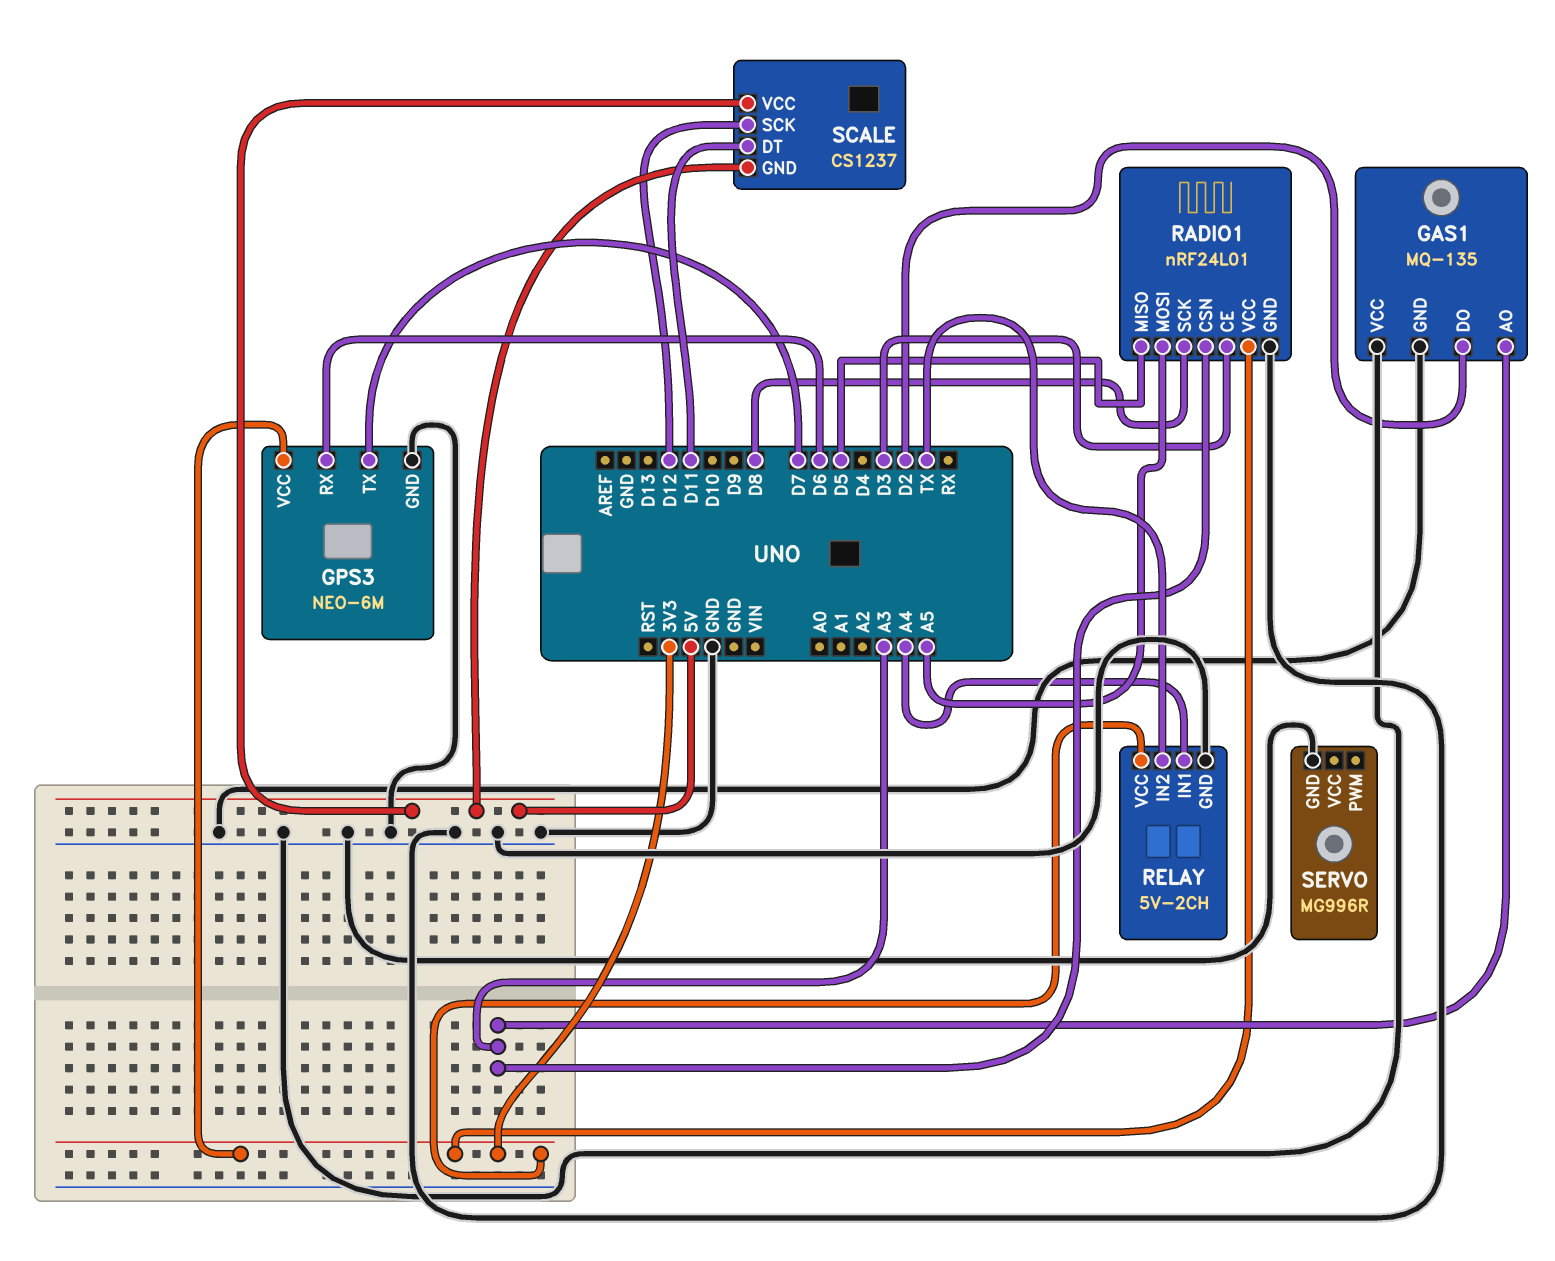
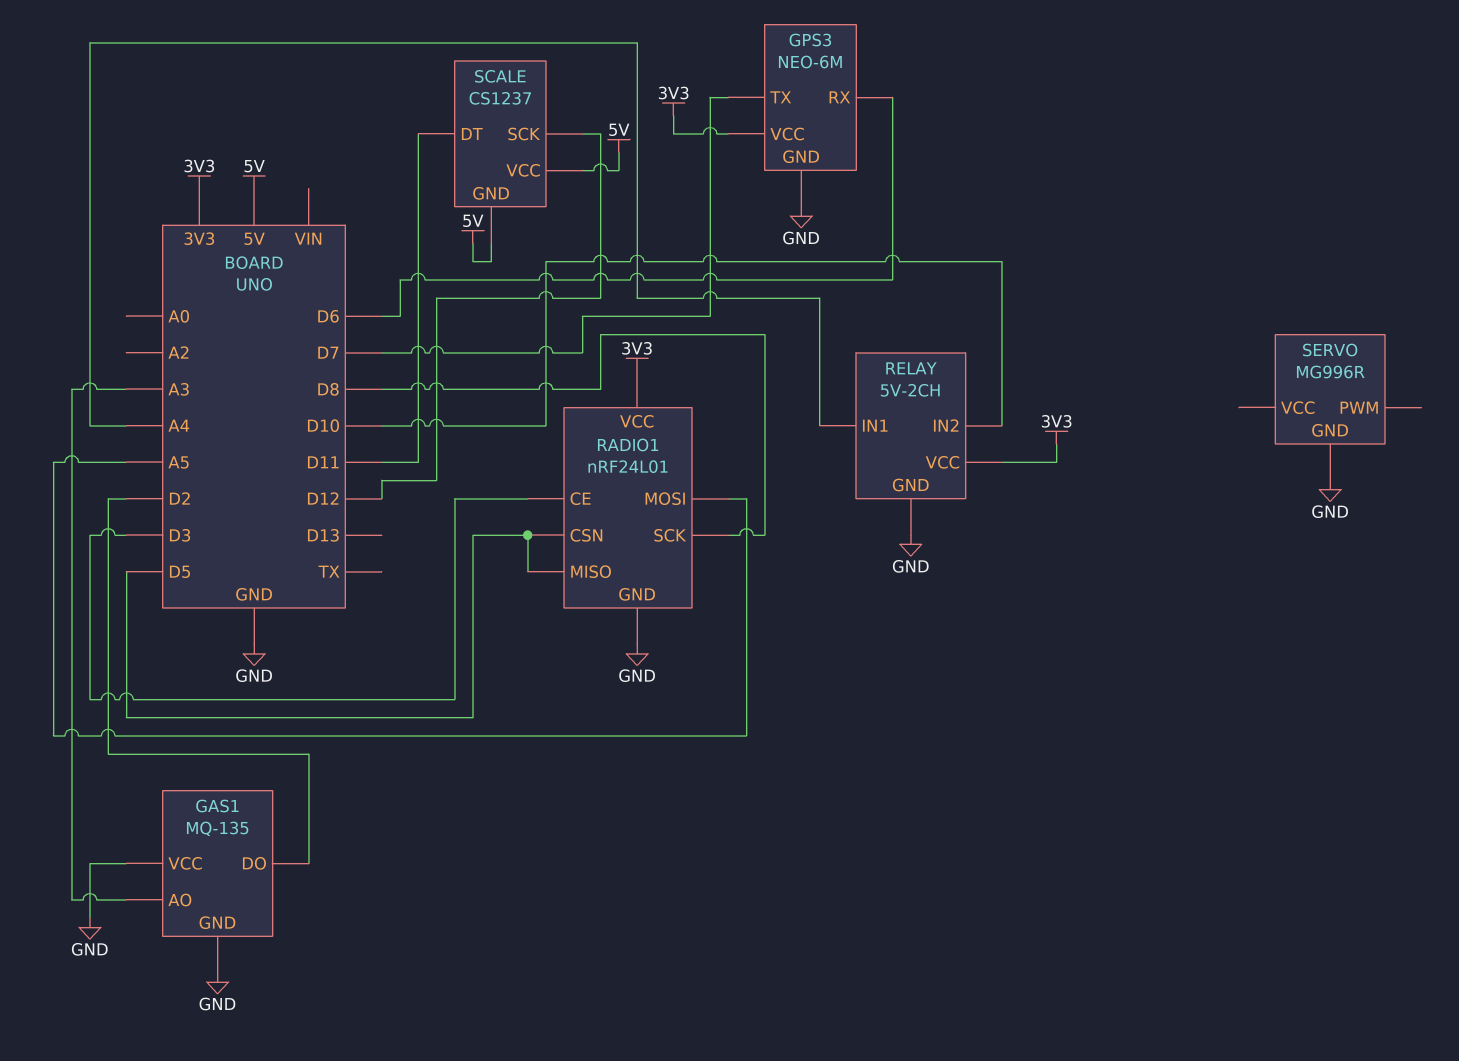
RADIO1 pin CSN: A3 -> D5
RELAY pin IN2: TX -> D10

